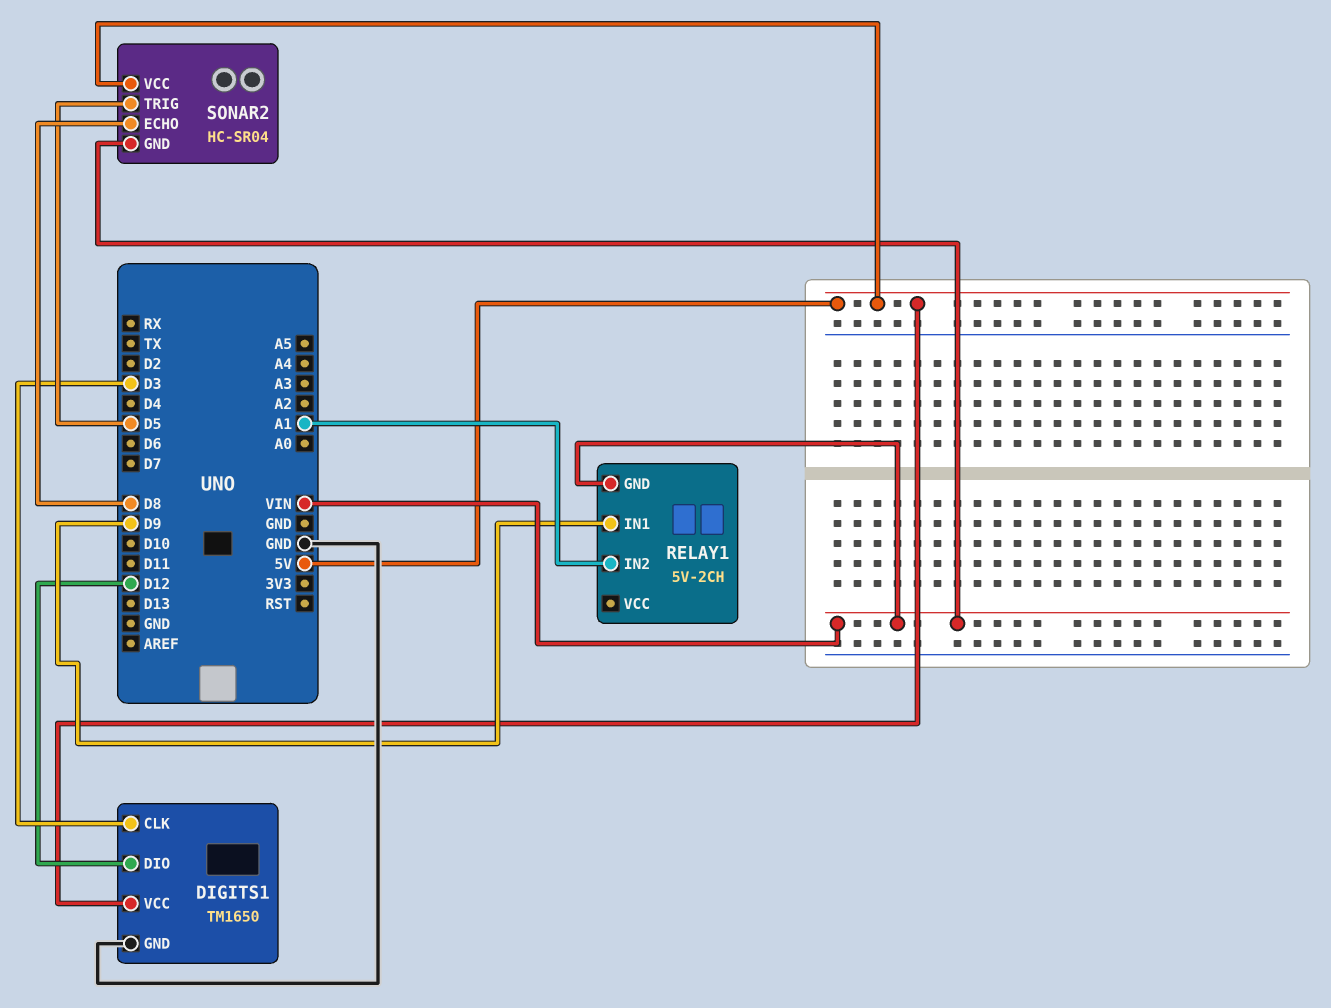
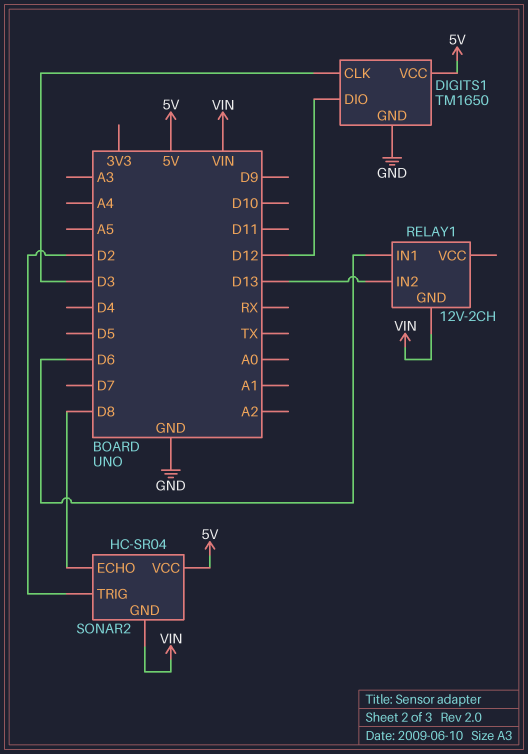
RELAY1: 5V-2CH -> 12V-2CH
RELAY1 pin IN1: D9 -> D6
RELAY1 pin IN2: A1 -> D13
SONAR2 pin TRIG: D5 -> D2

